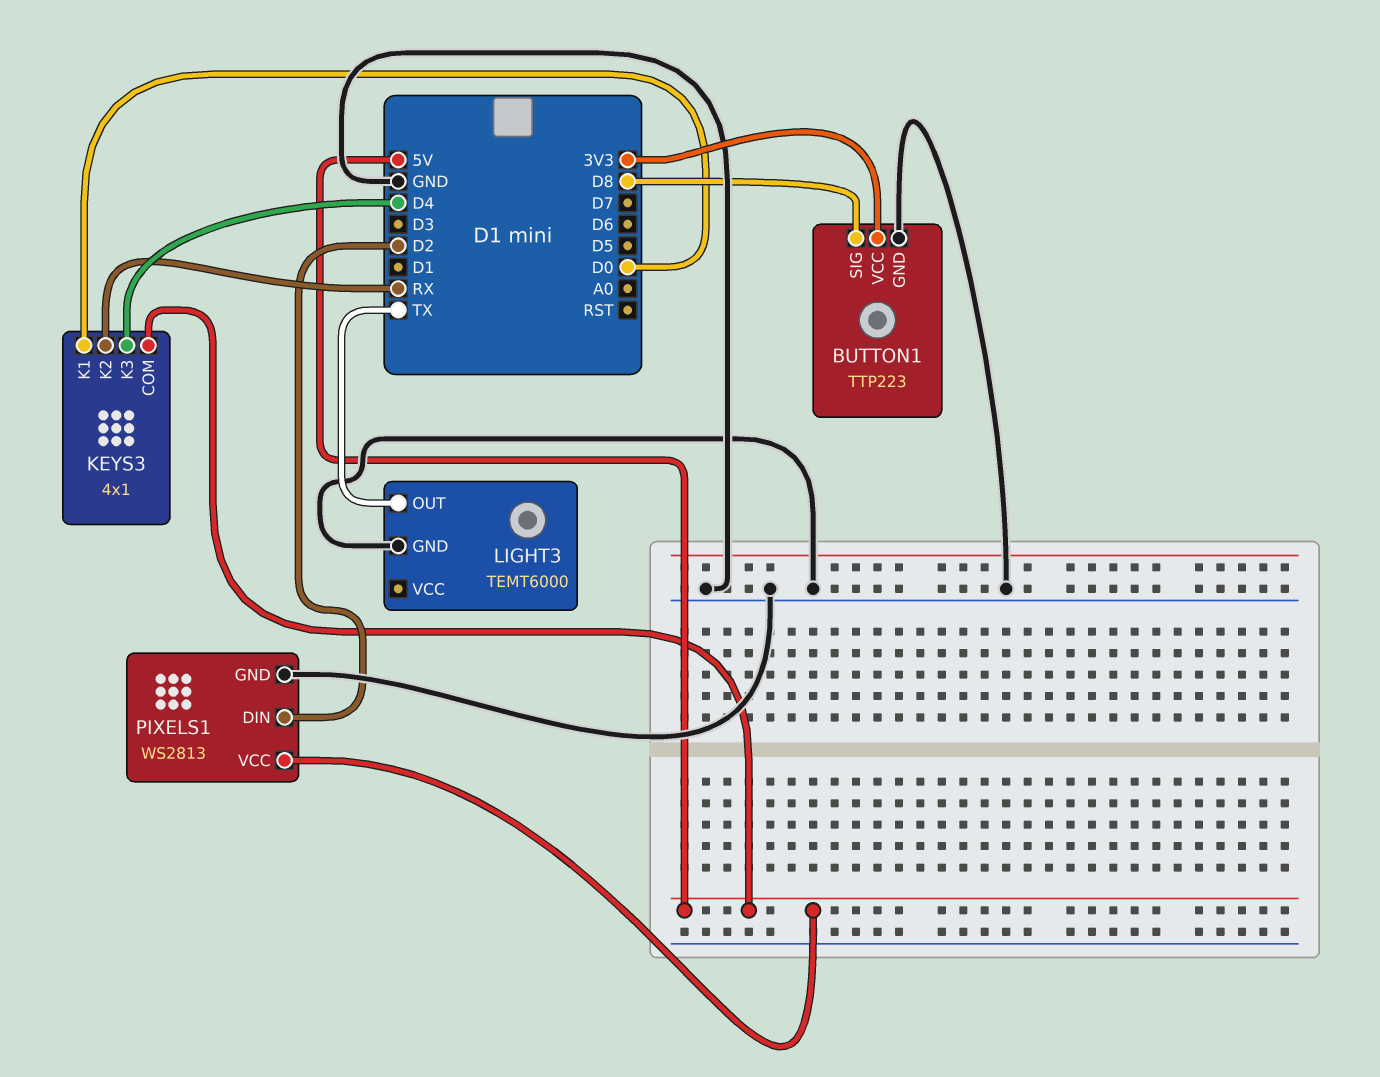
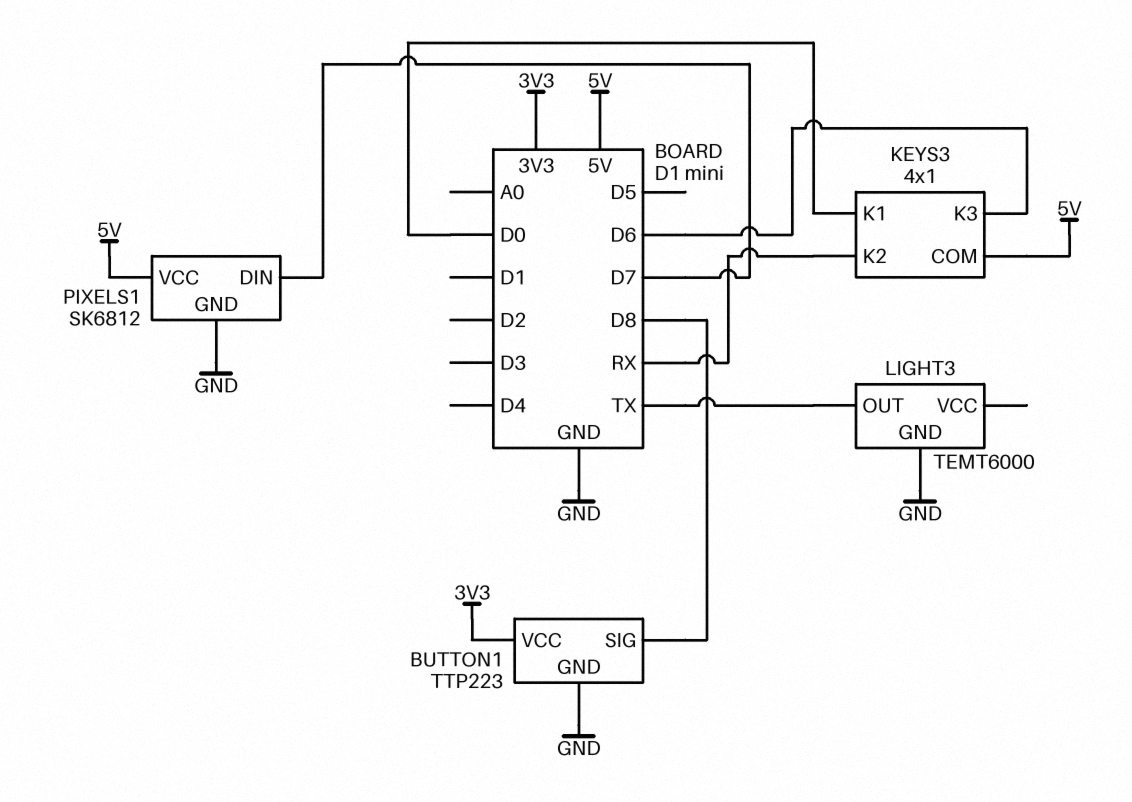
KEYS3 pin K3: D4 -> D6
PIXELS1: WS2813 -> SK6812
PIXELS1 pin DIN: D2 -> D7

